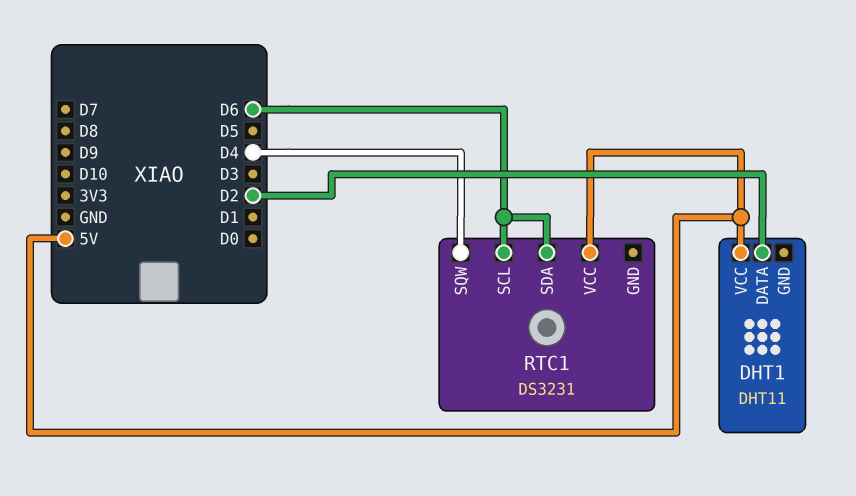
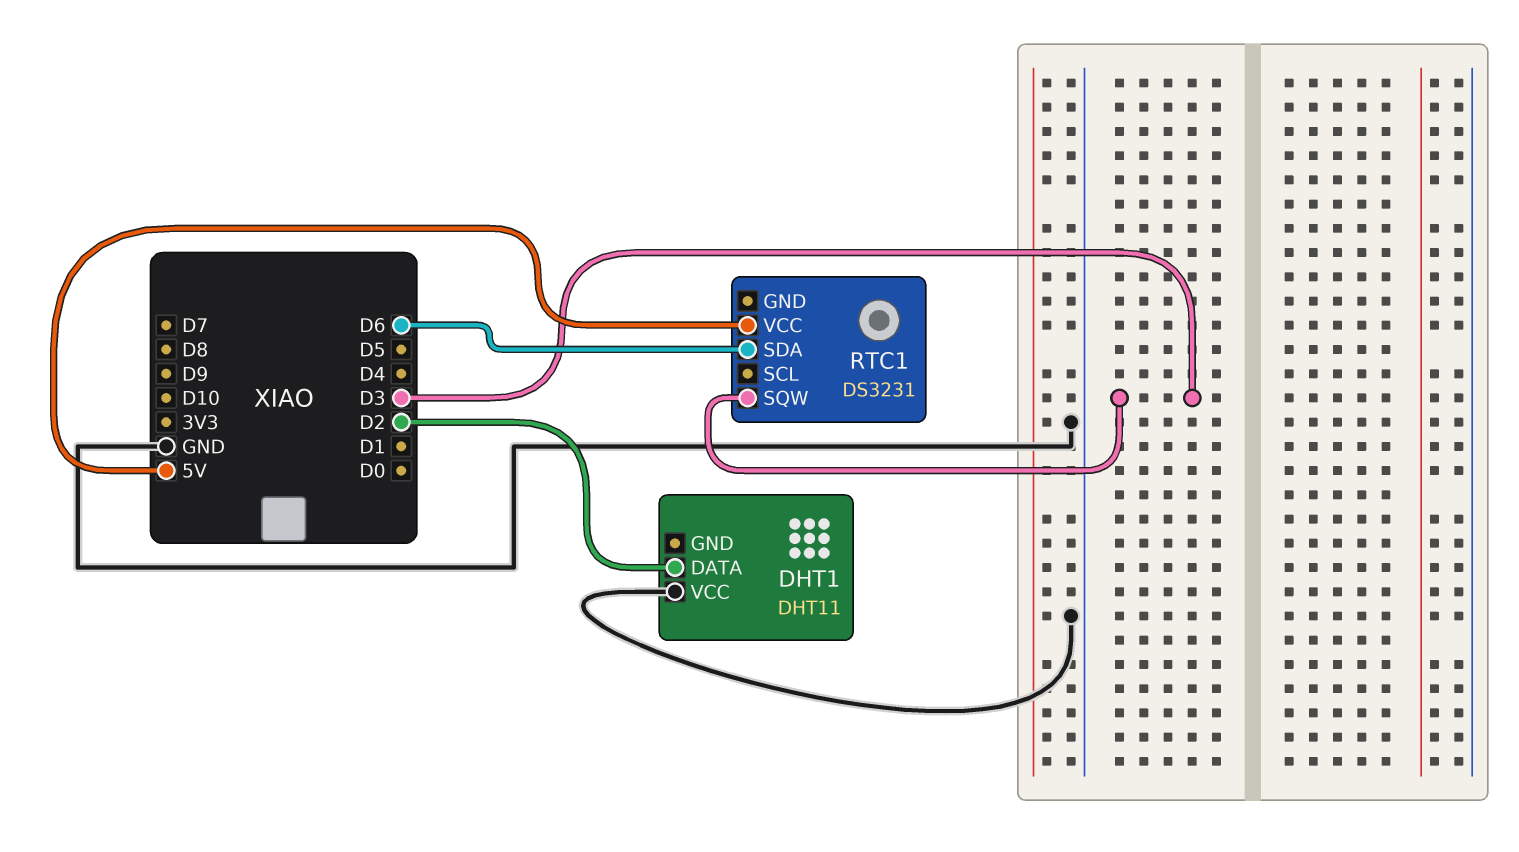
DHT1 pin VCC: 5V -> GND
RTC1 pin SCL: D6 -> none
RTC1 pin SQW: D4 -> D3

